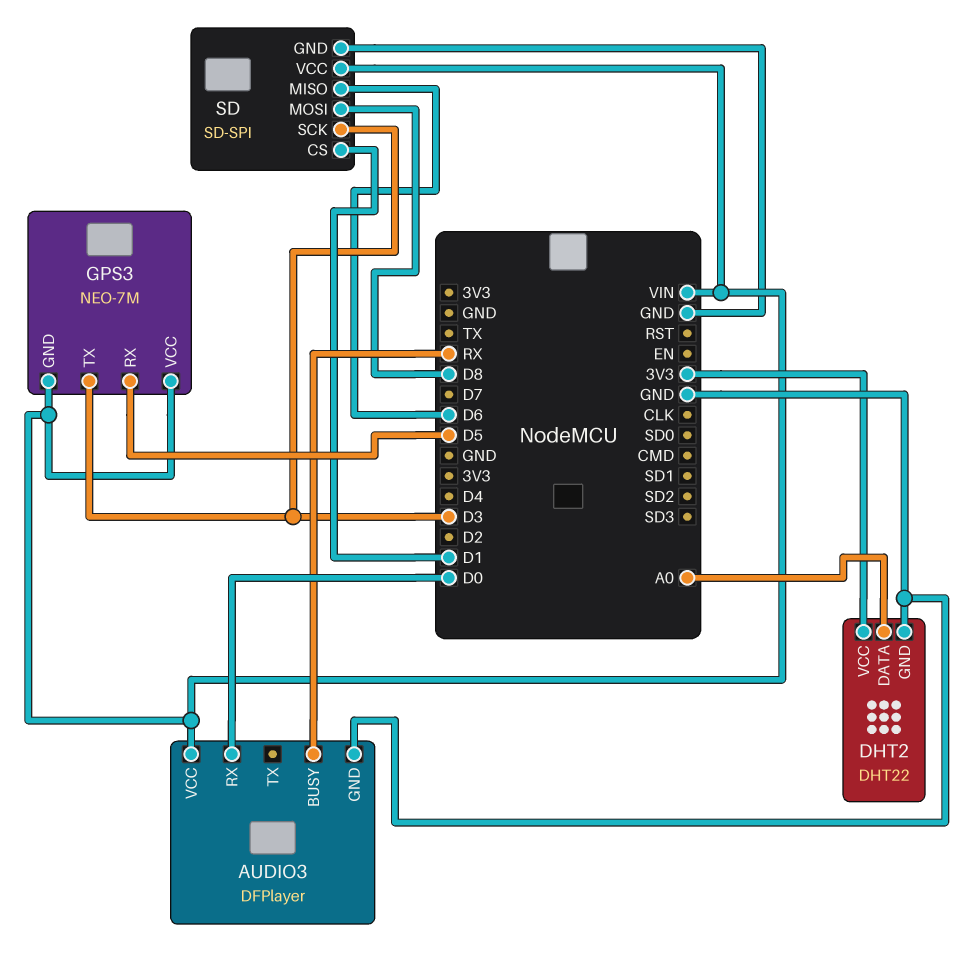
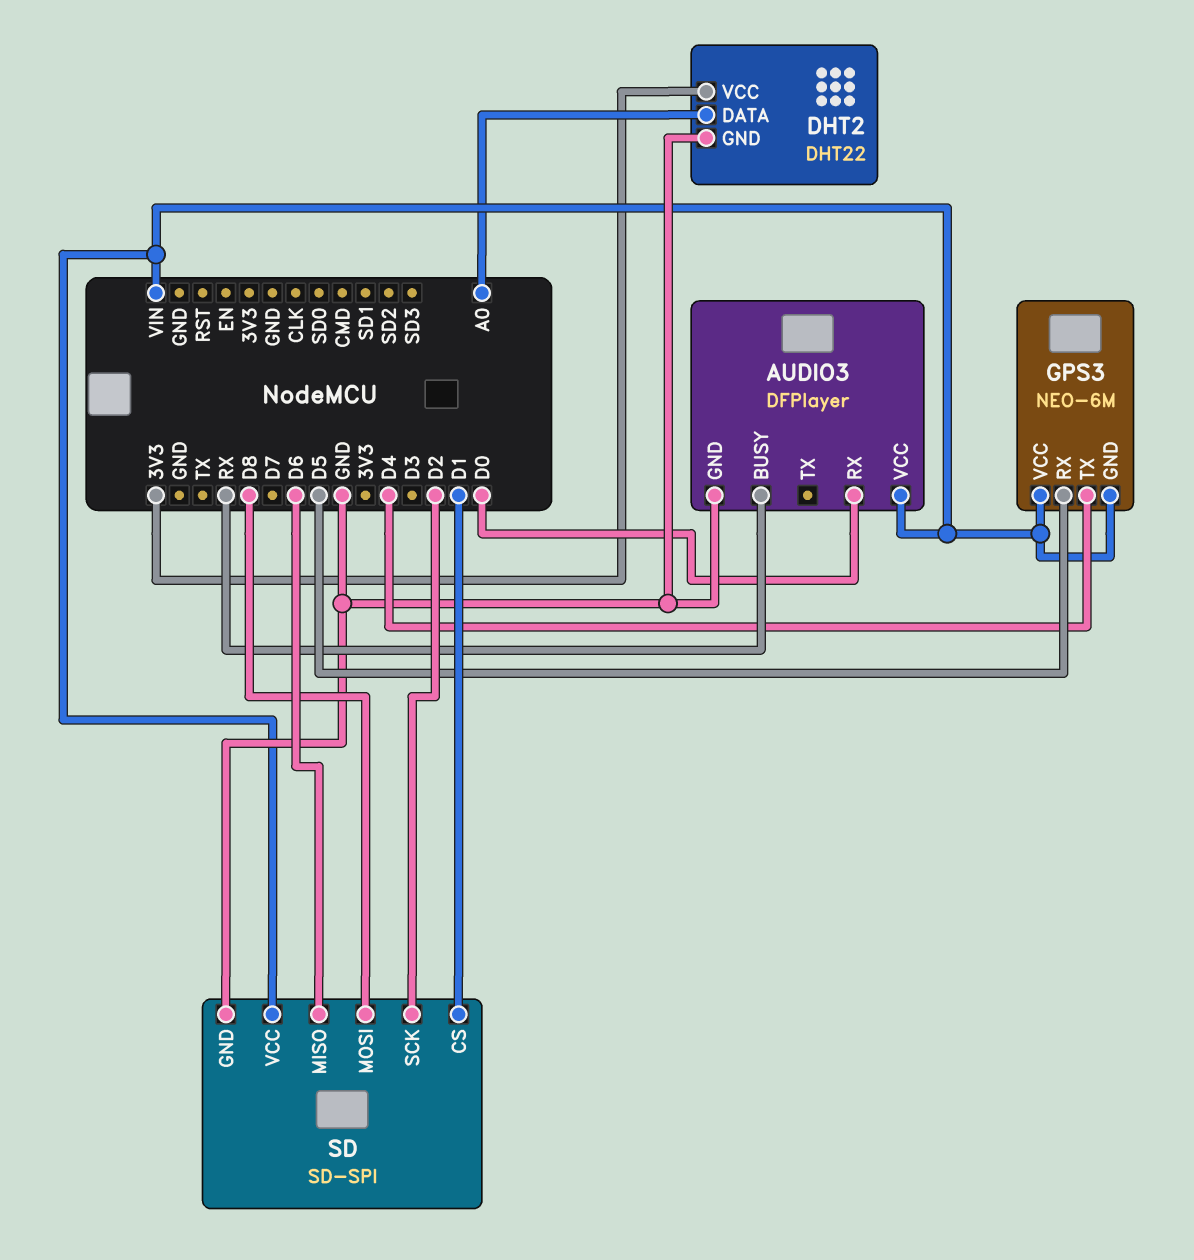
GPS3: NEO-7M -> NEO-6M
GPS3 pin TX: D3 -> D4
SD pin SCK: D3 -> D2

